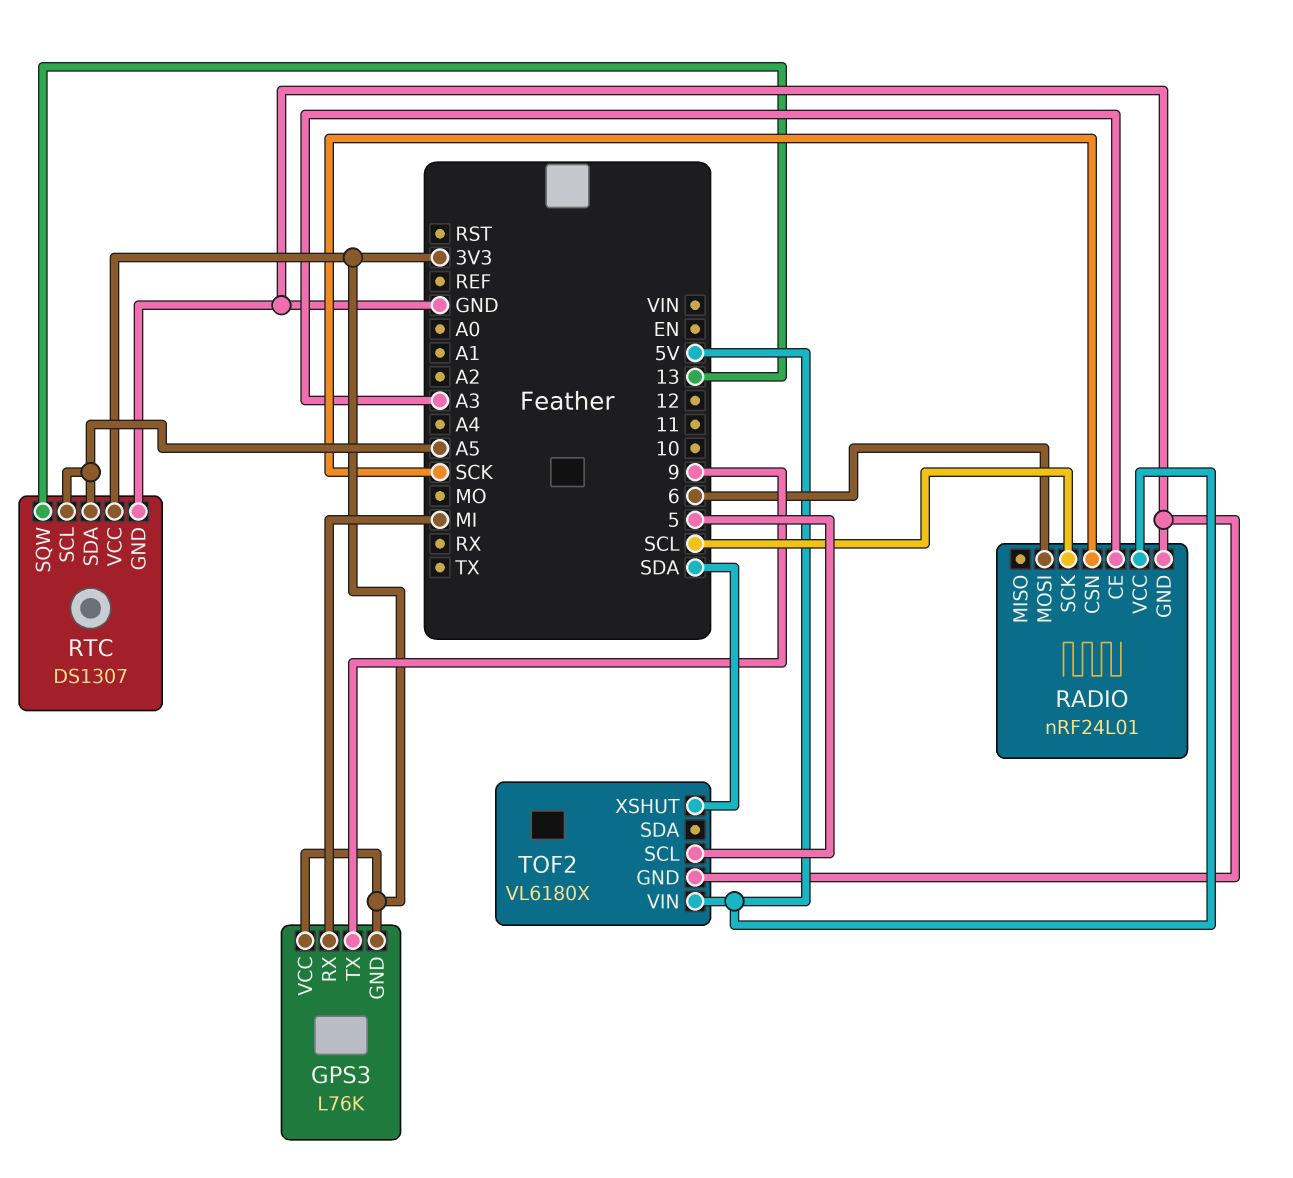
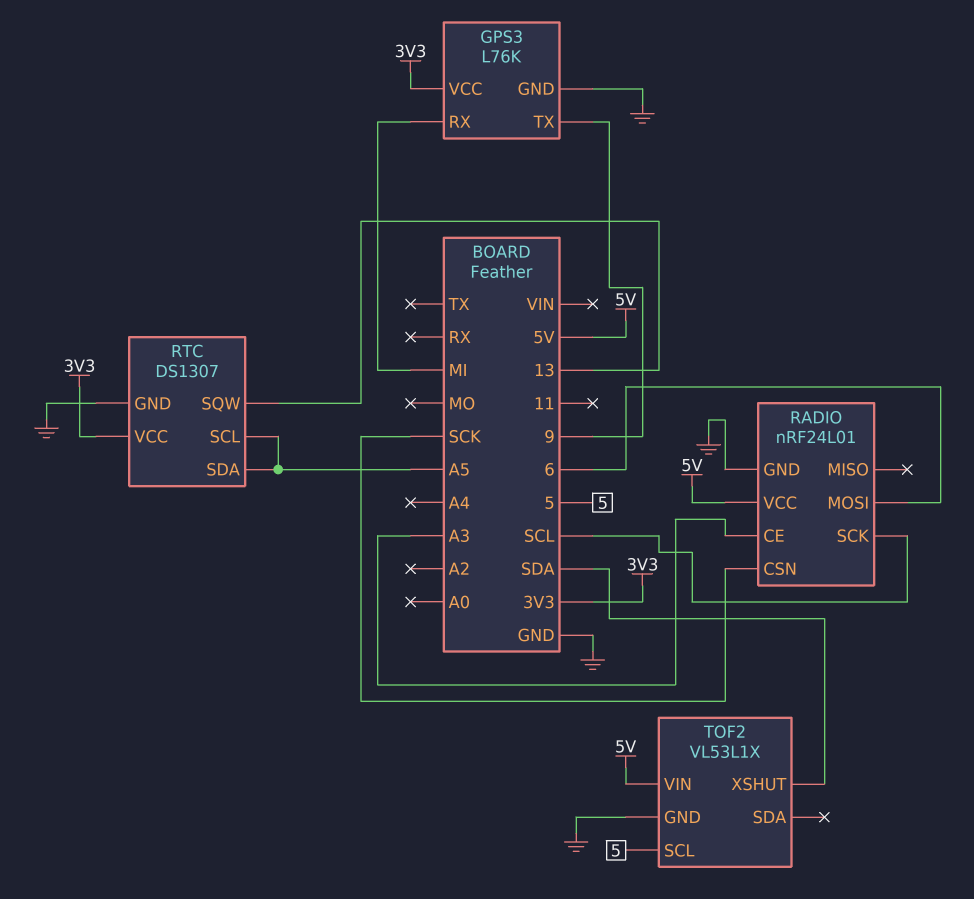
GPS3 pin GND: 3V3 -> GND
TOF2: VL6180X -> VL53L1X

